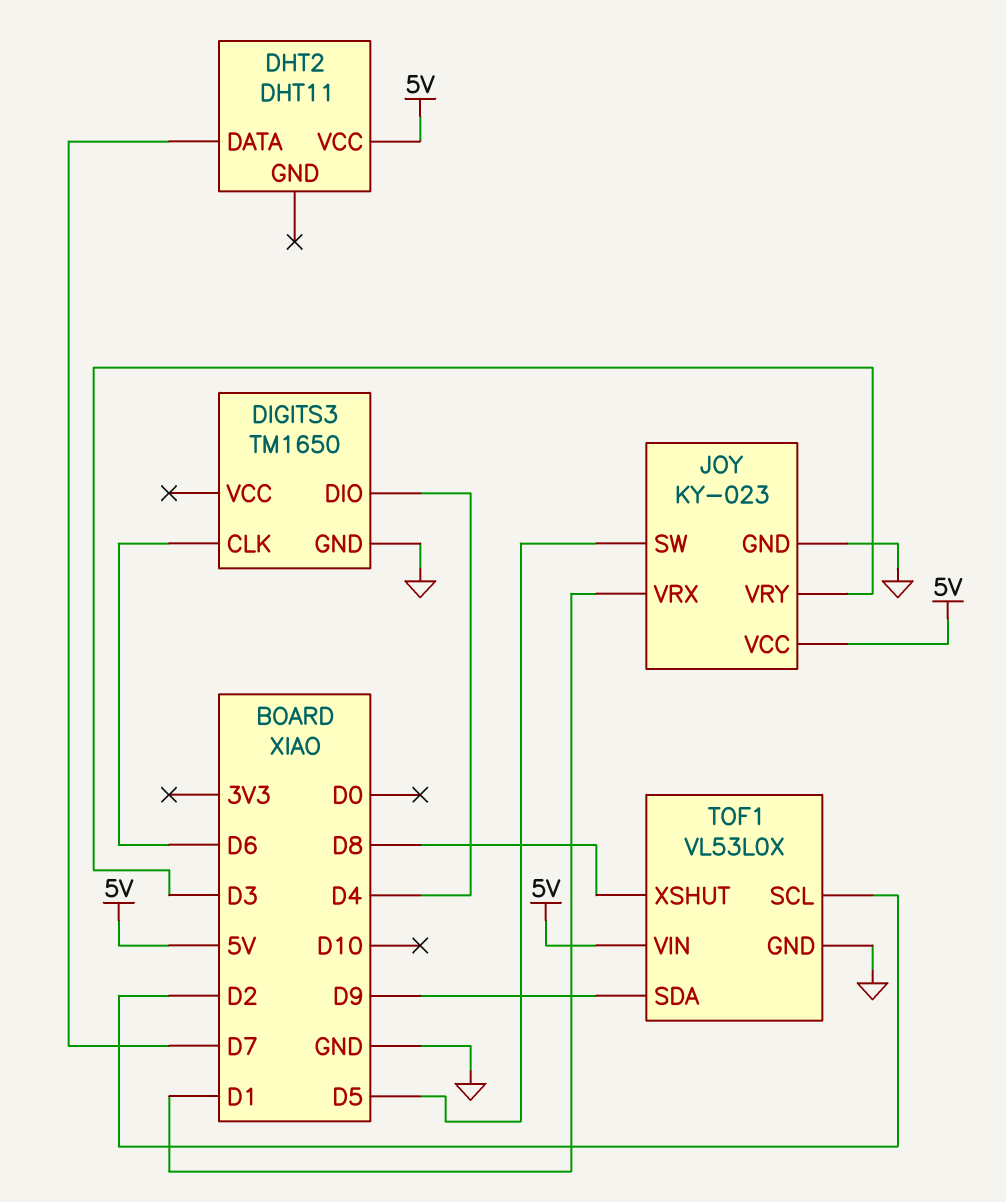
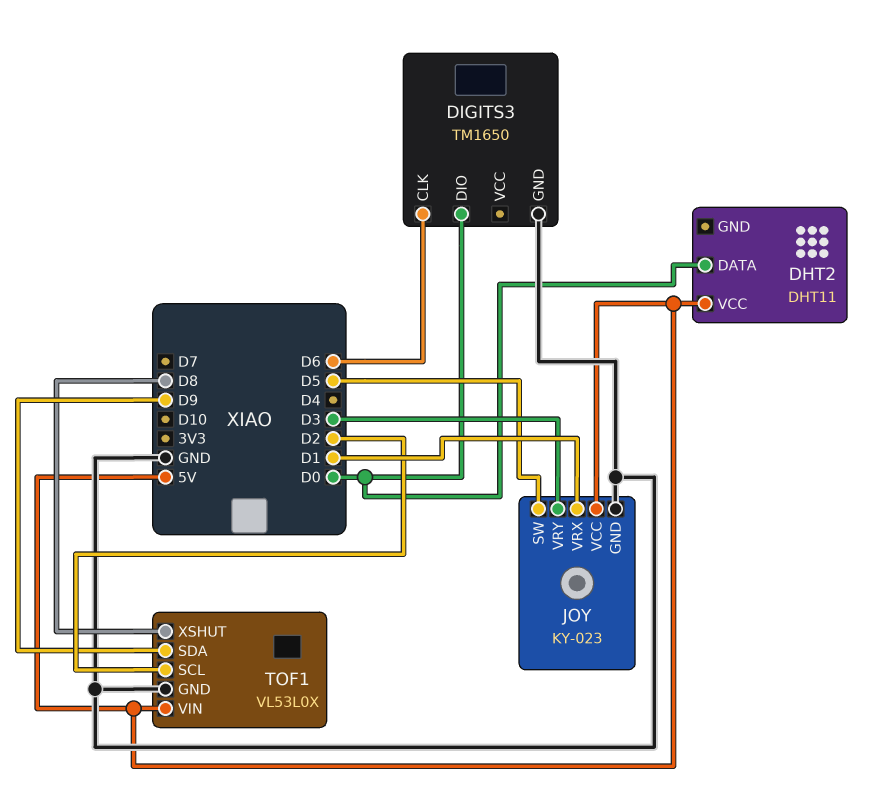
DHT2 pin DATA: D7 -> D0
DIGITS3 pin DIO: D4 -> D0

